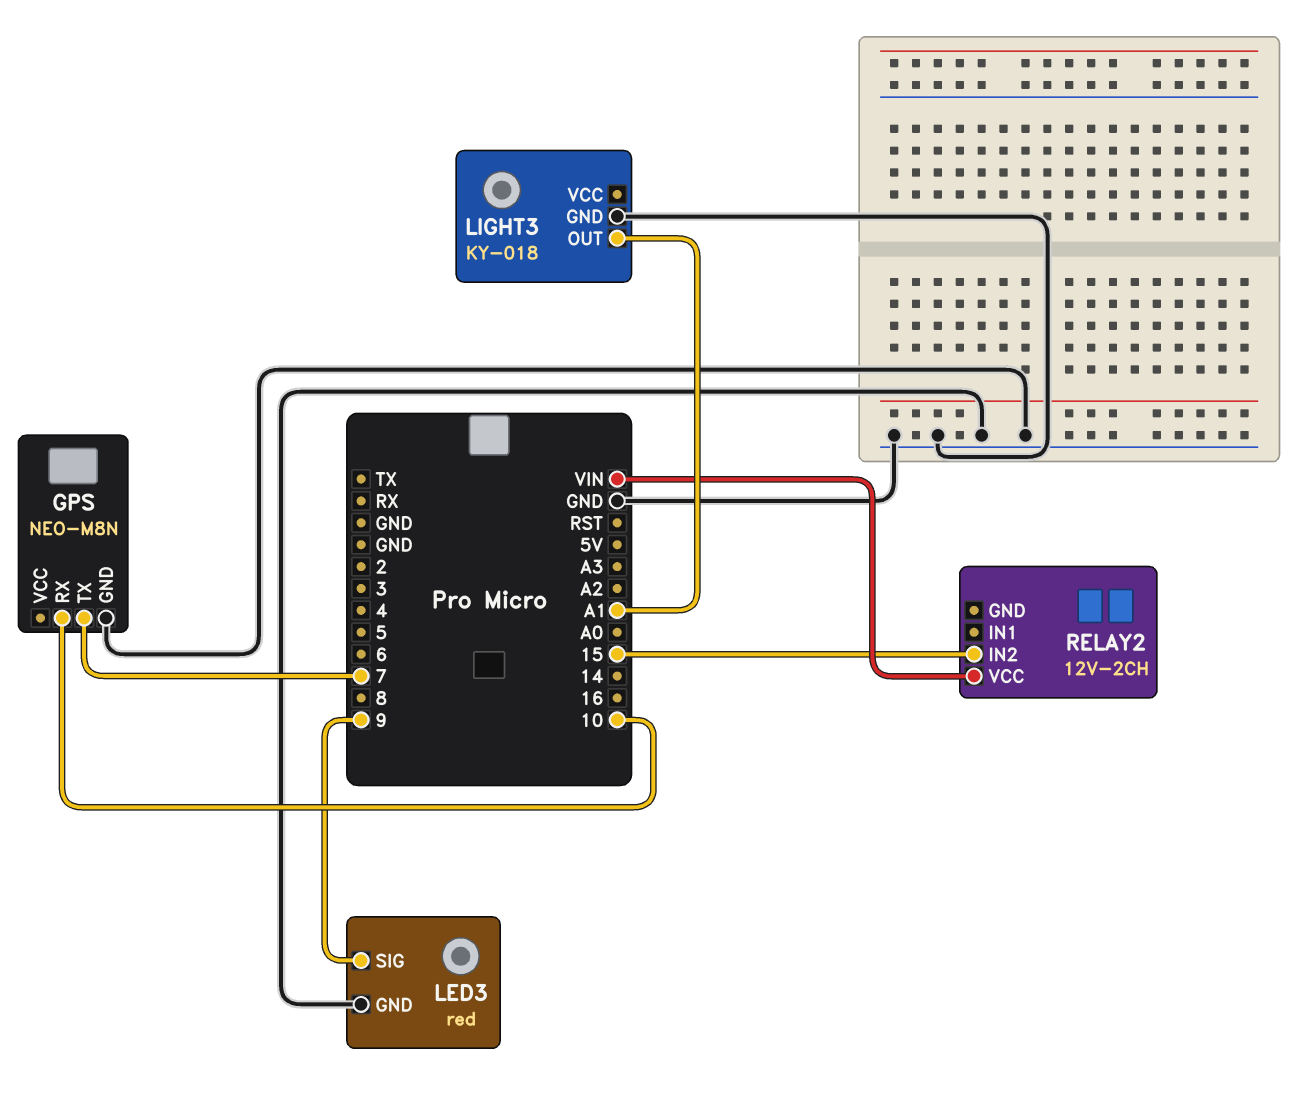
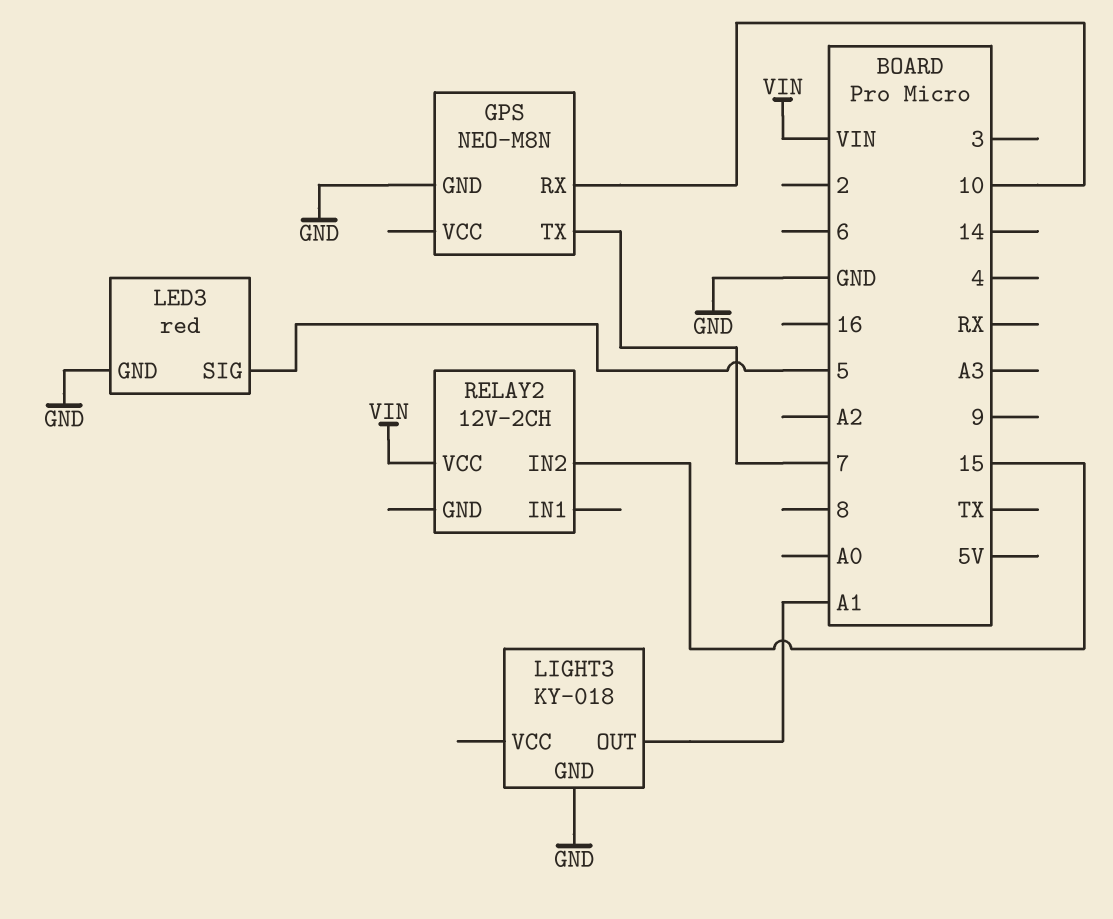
LED3 pin SIG: 9 -> 5

